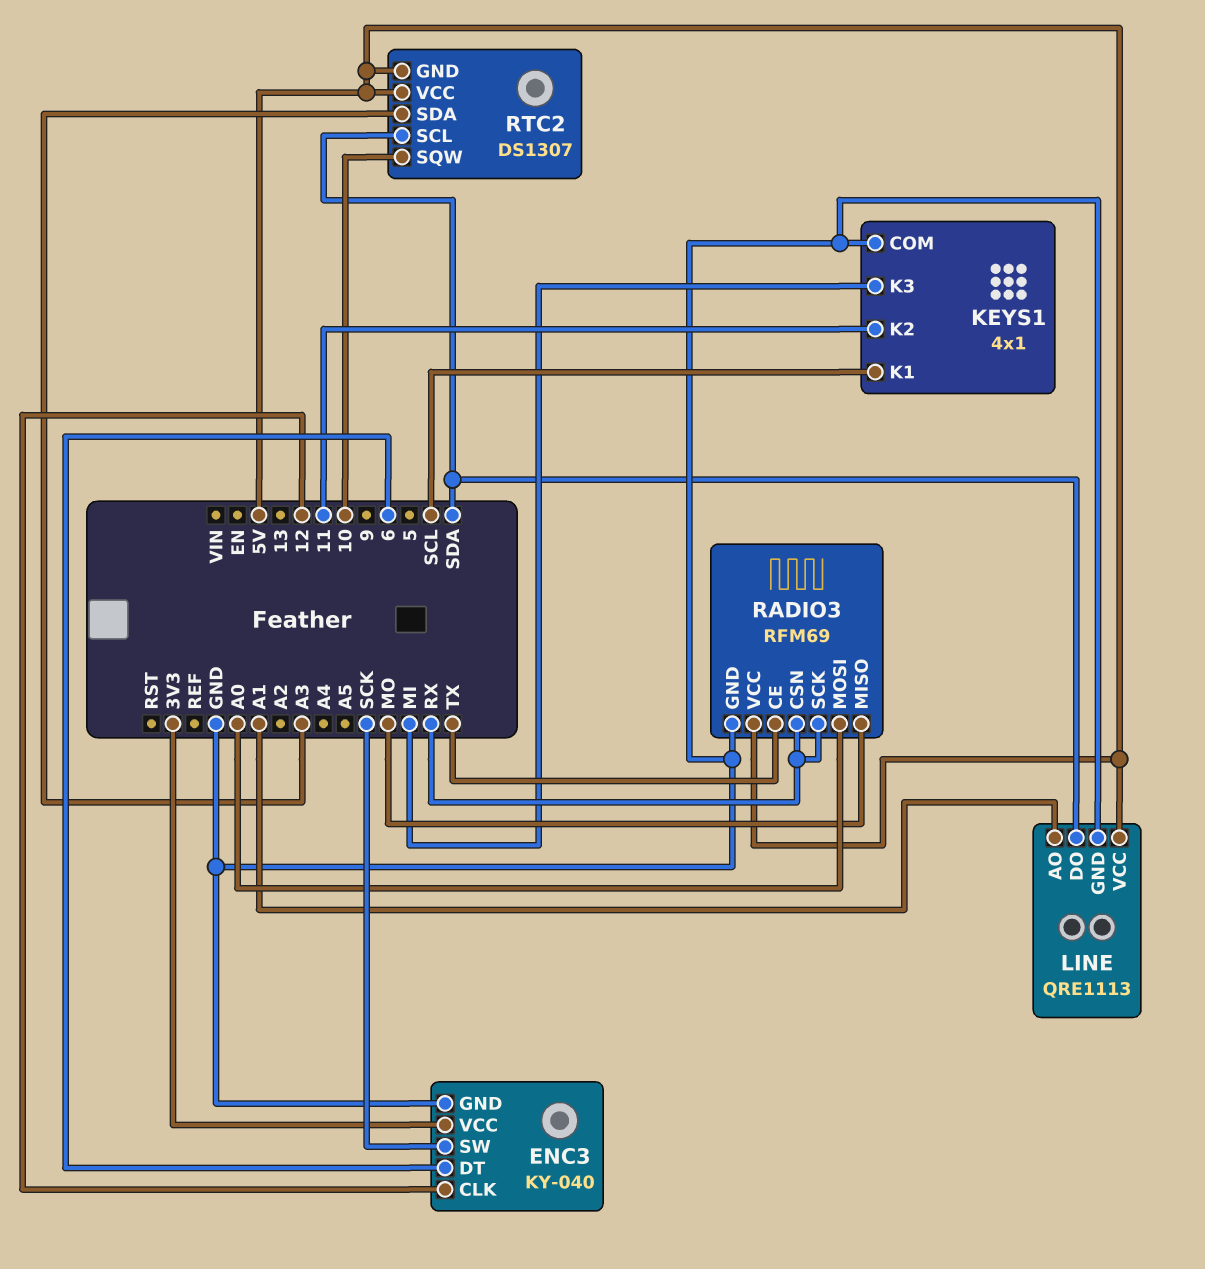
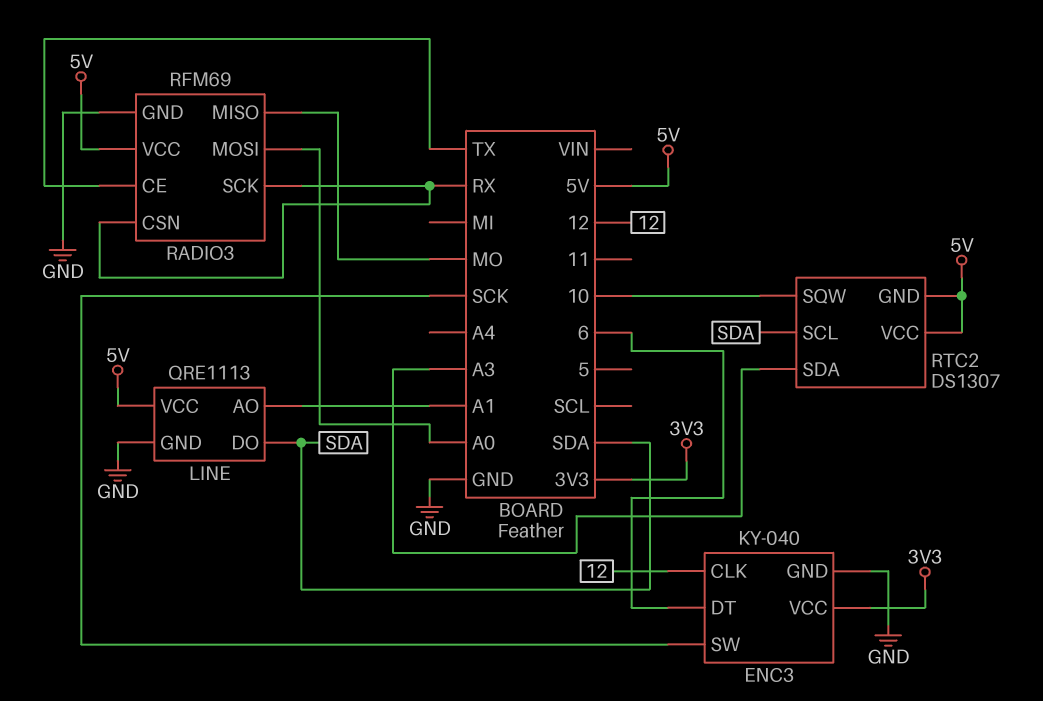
KEYS1: 4x1 -> none
KEYS1 pin COM: GND -> none
KEYS1 pin K1: SCL -> none
KEYS1 pin K2: 11 -> none
KEYS1 pin K3: MI -> none

